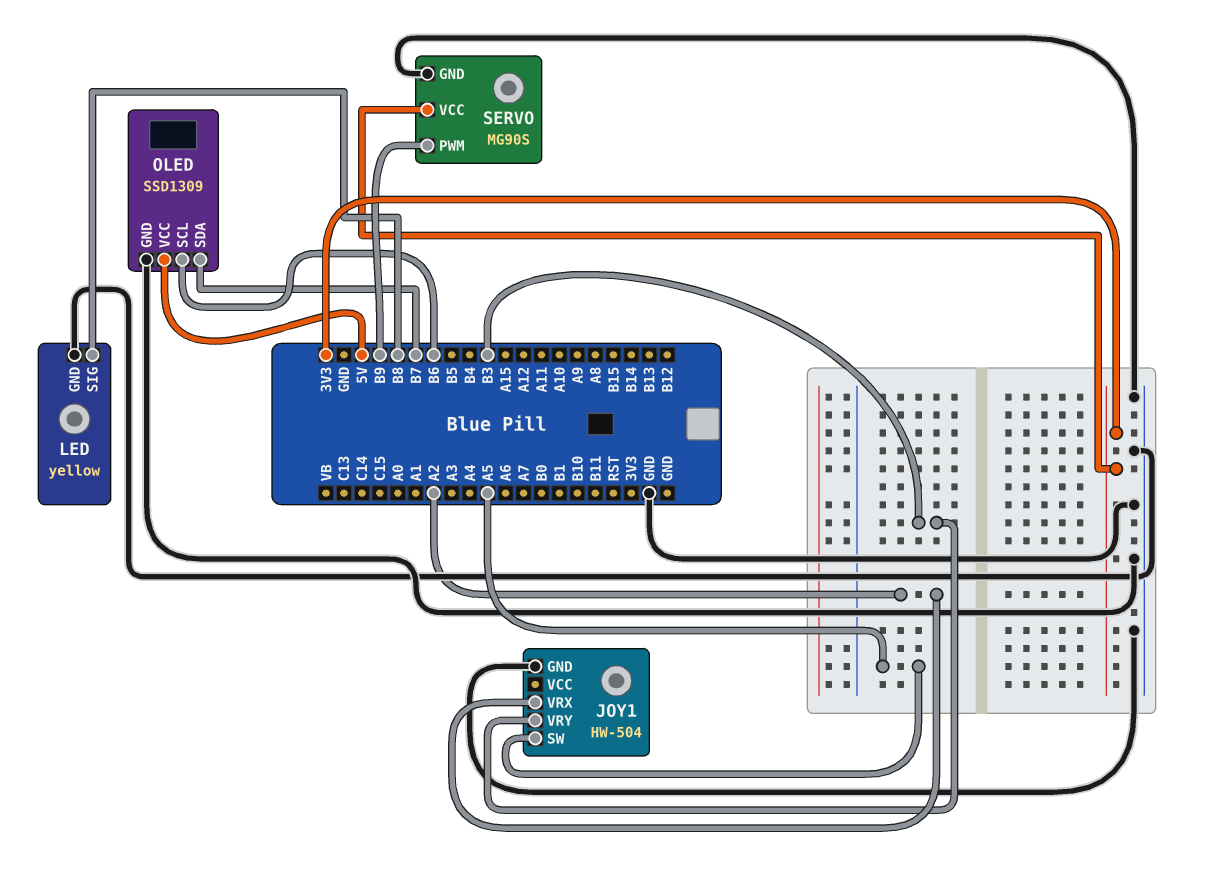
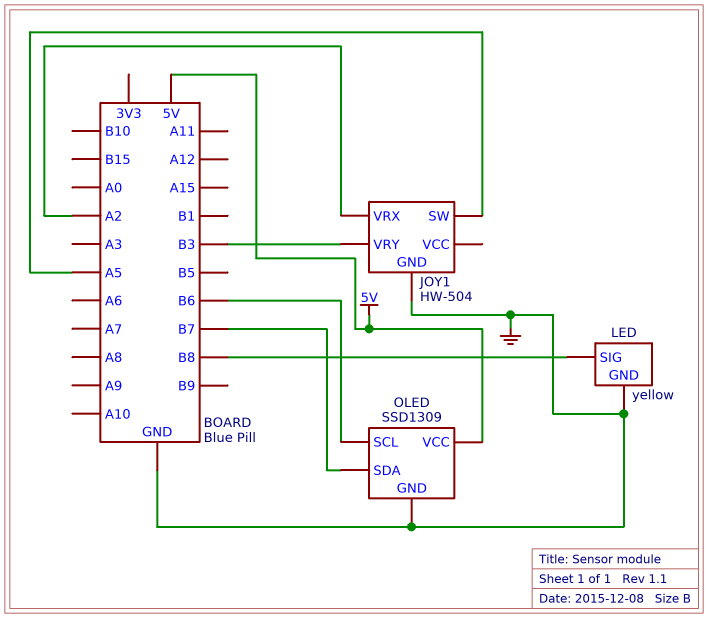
SERVO: MG90S -> none
SERVO pin GND: GND -> none
SERVO pin PWM: B9 -> none
SERVO pin VCC: 3V3 -> none

